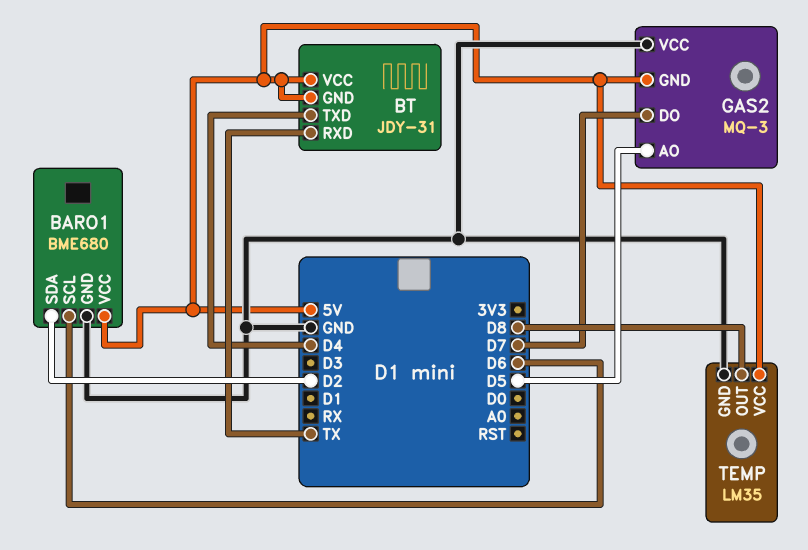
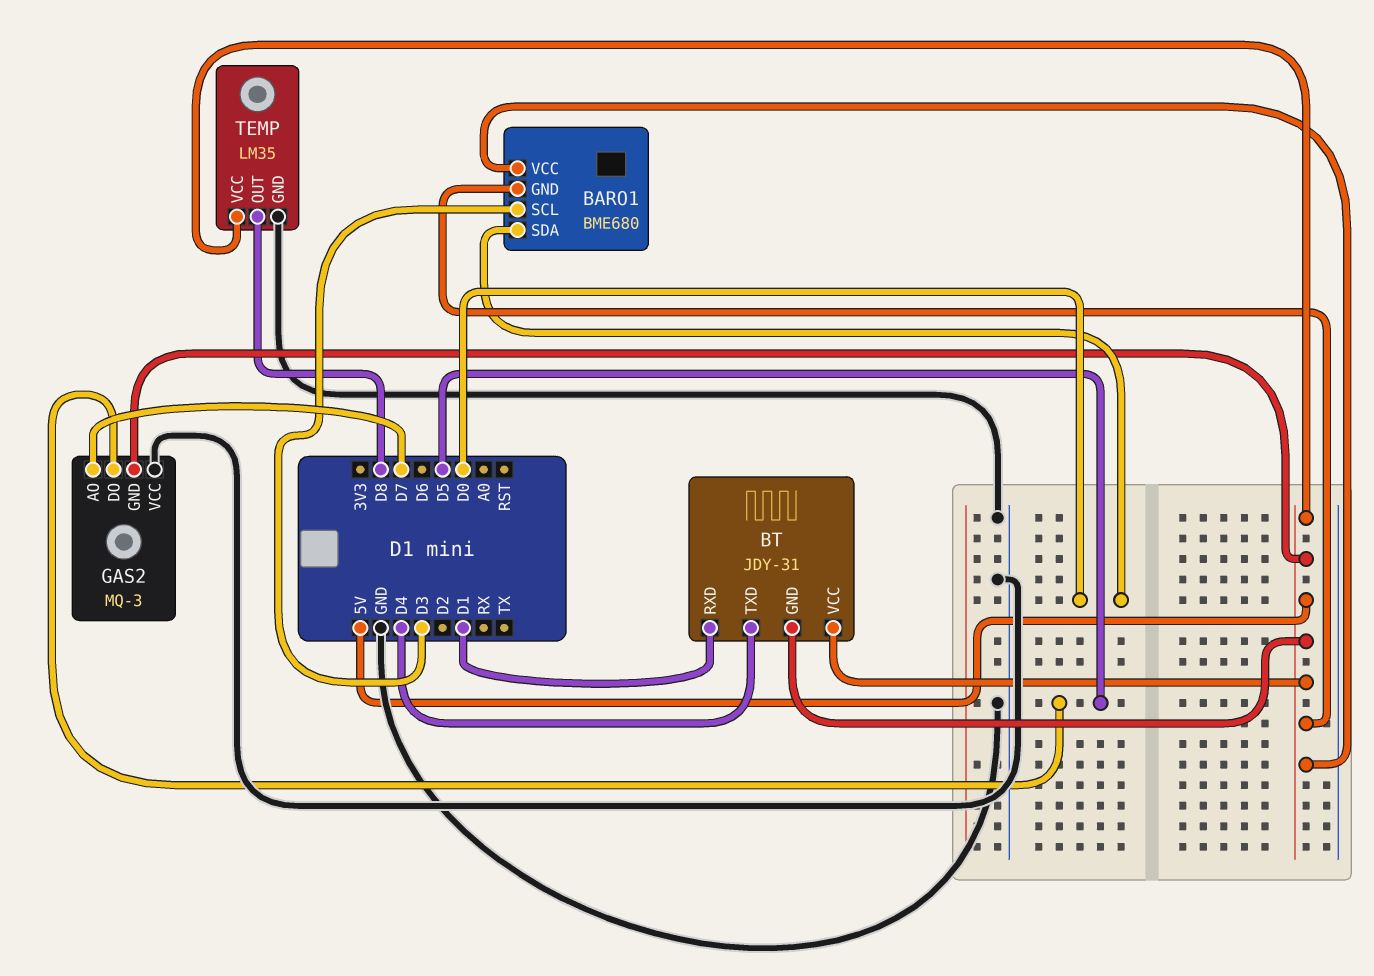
BARO1 pin GND: GND -> 5V
BARO1 pin SCL: D6 -> D3
BARO1 pin SDA: D2 -> D0
BT pin RXD: TX -> D1
GAS2 pin AO: D5 -> D7
GAS2 pin DO: D7 -> D5

